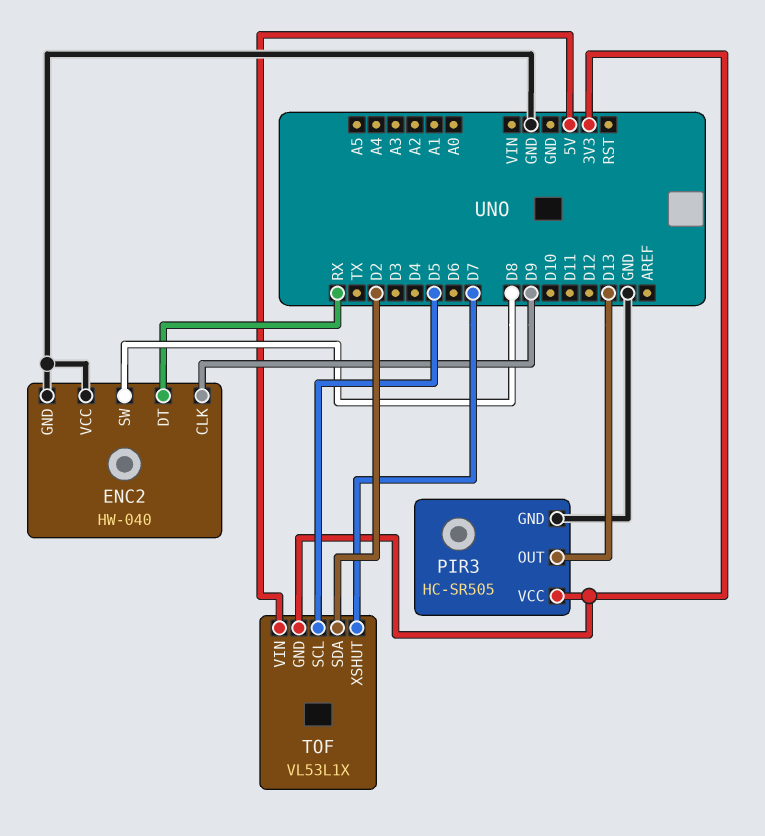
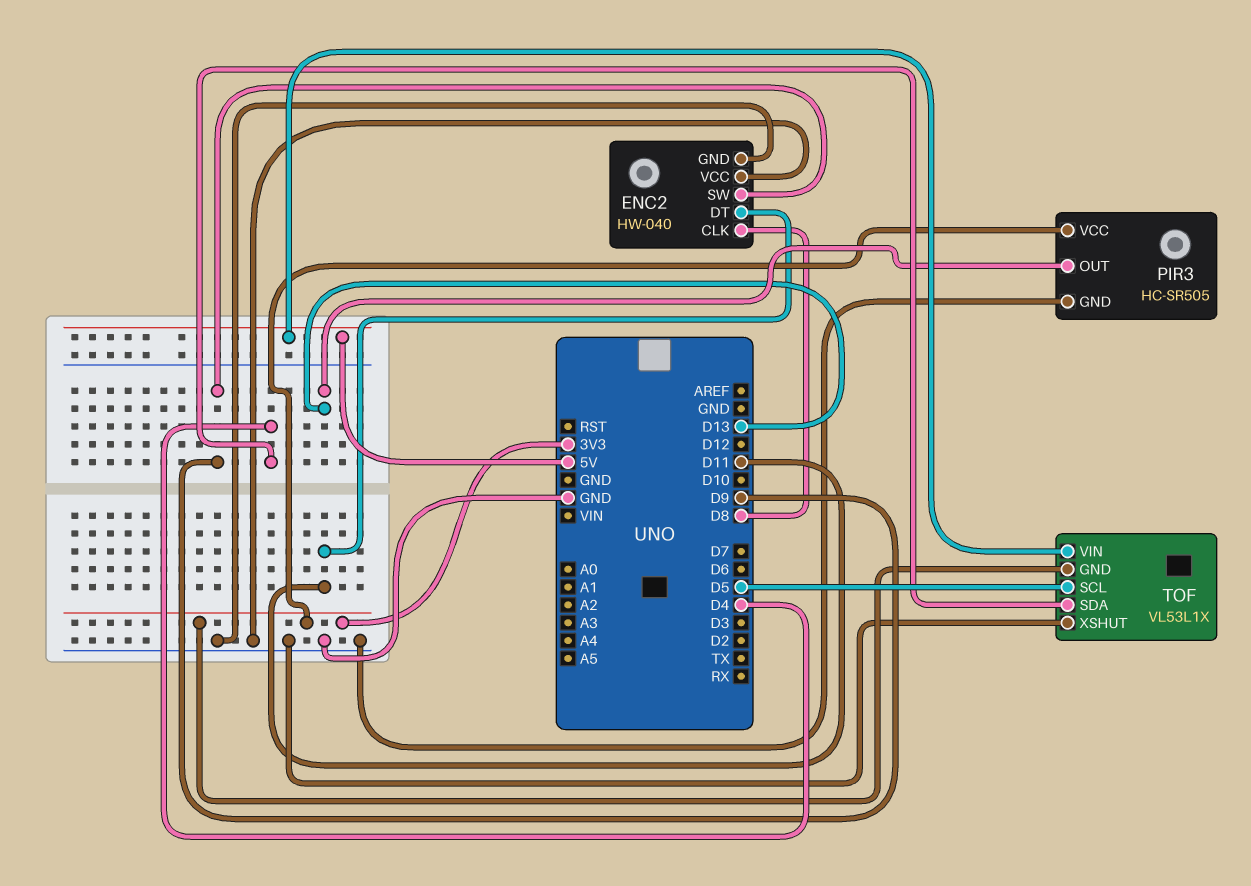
ENC2 pin CLK: D9 -> D8
ENC2 pin DT: RX -> D11
ENC2 pin SW: D8 -> D9
TOF pin SDA: D2 -> D4
TOF pin XSHUT: D7 -> GND

